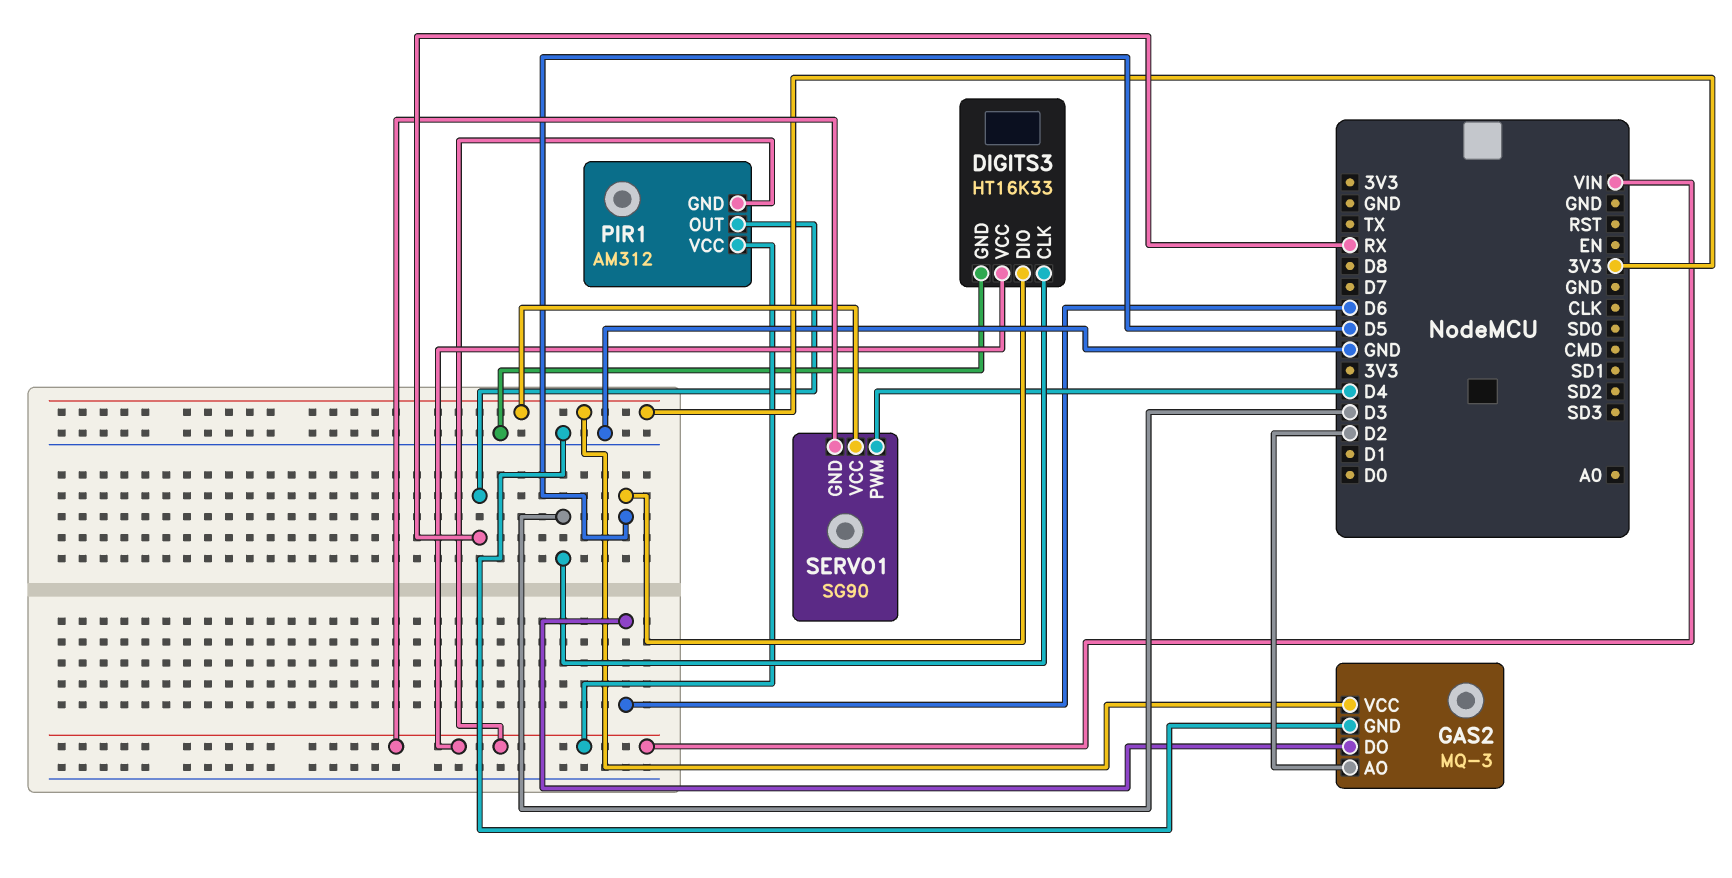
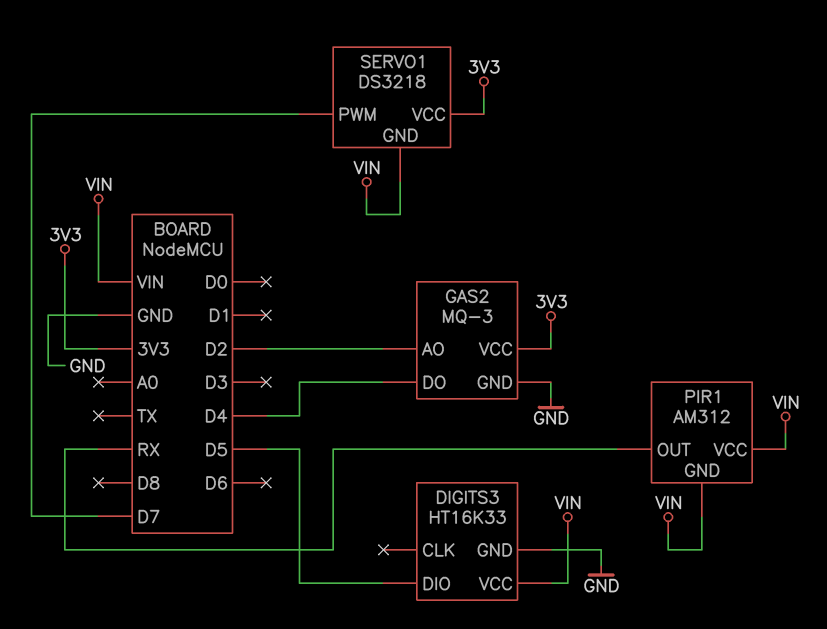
DIGITS3 pin CLK: D3 -> none
GAS2 pin DO: D6 -> D4
SERVO1: SG90 -> DS3218
SERVO1 pin PWM: D4 -> D7

